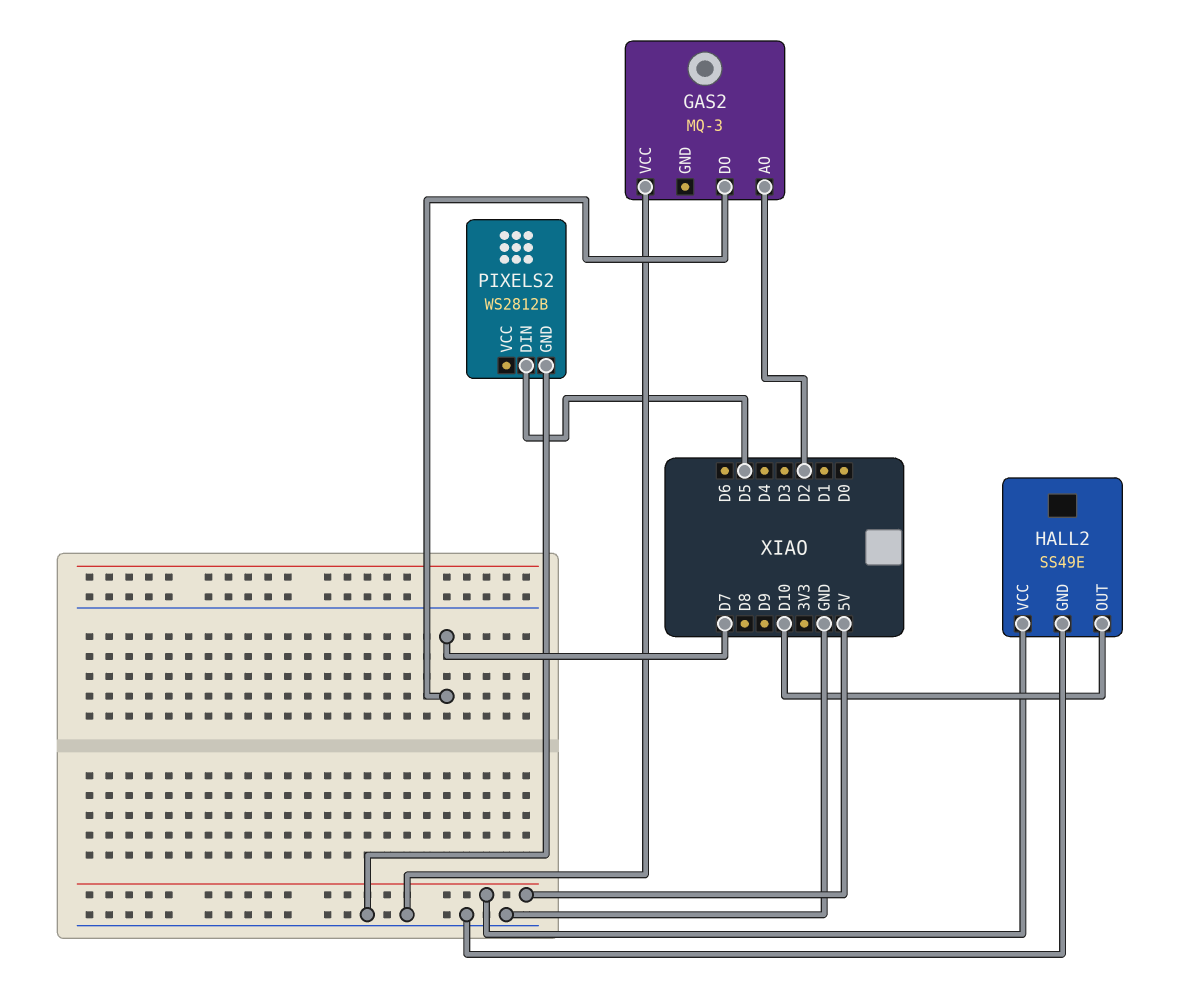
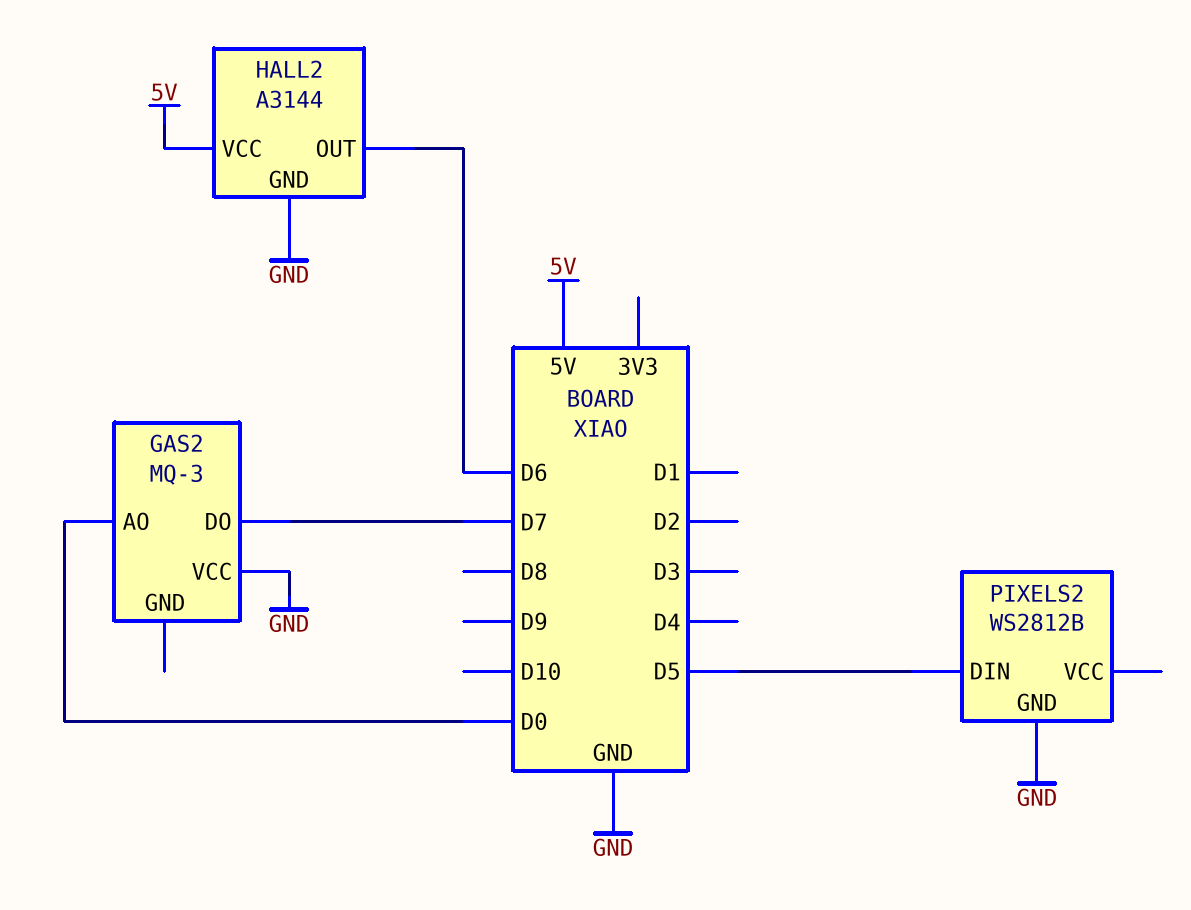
GAS2 pin AO: D2 -> D0
HALL2: SS49E -> A3144
HALL2 pin OUT: D10 -> D6

